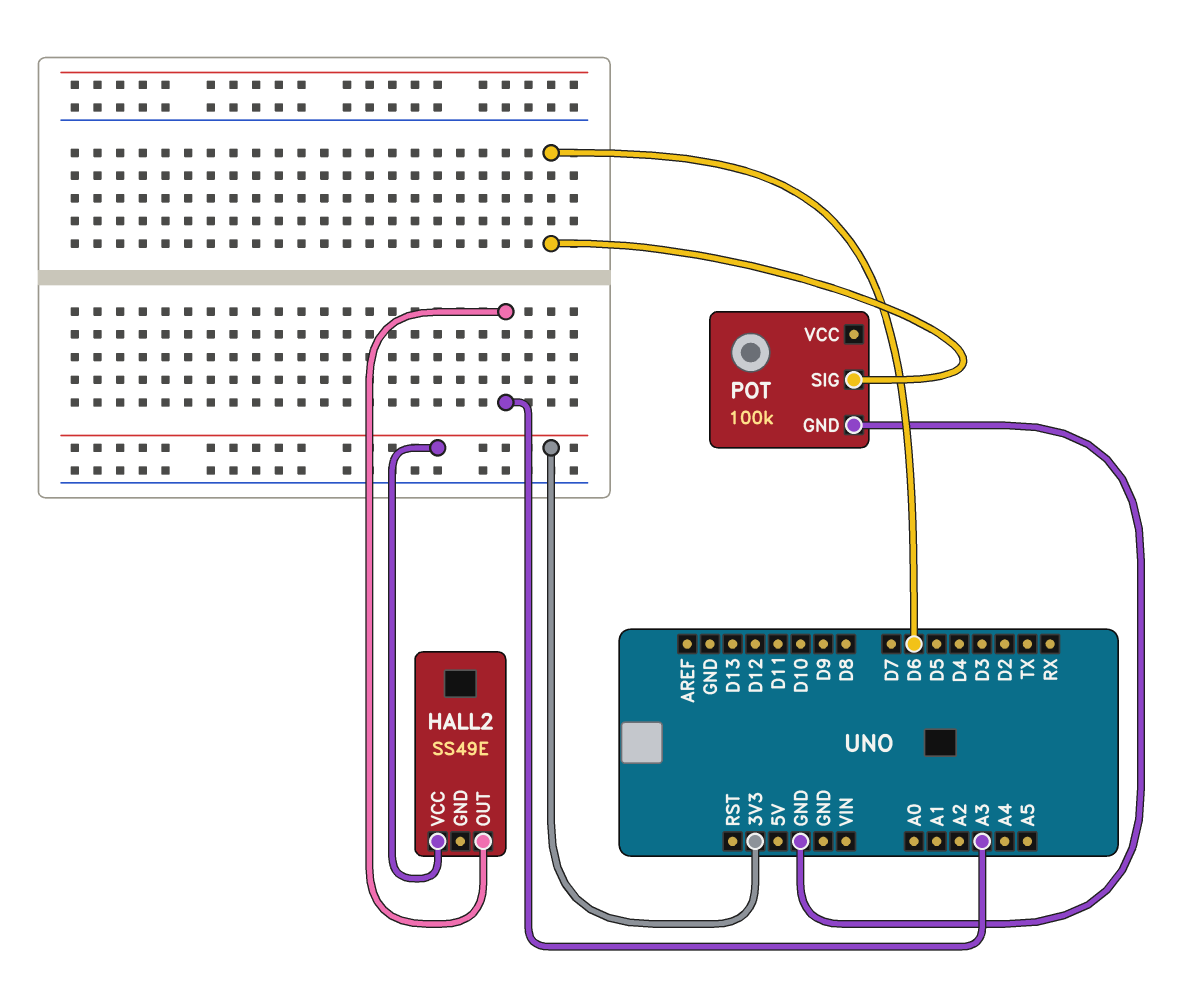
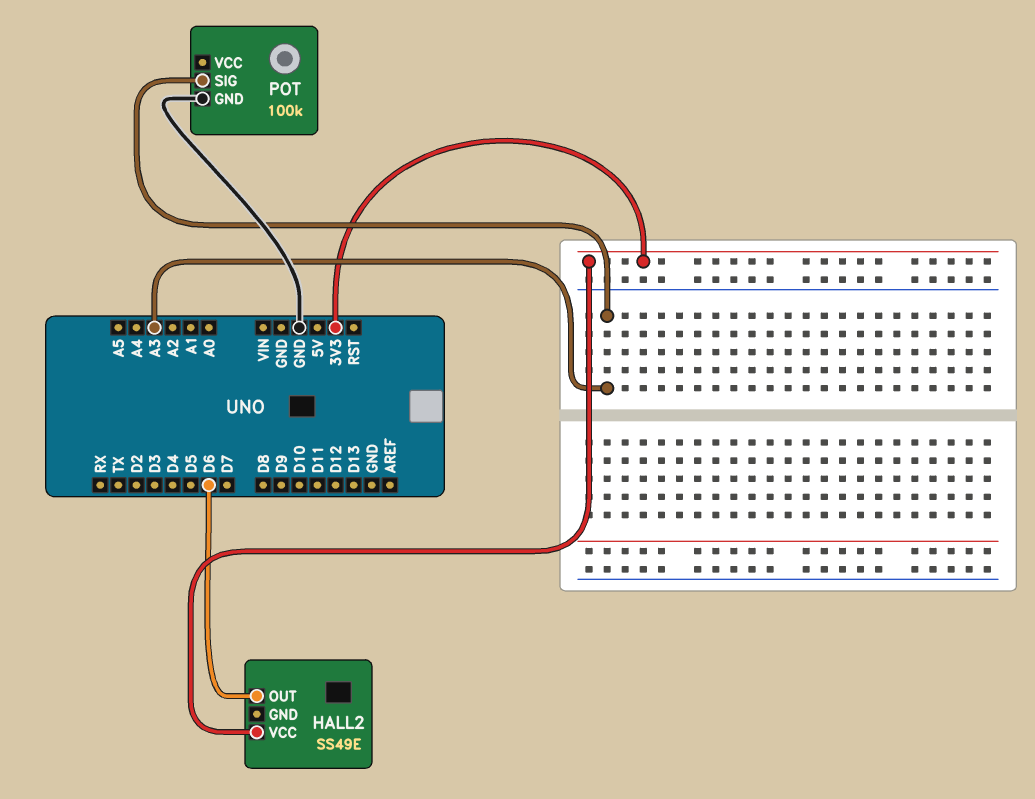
HALL2 pin OUT: A3 -> D6
POT pin SIG: D6 -> A3

